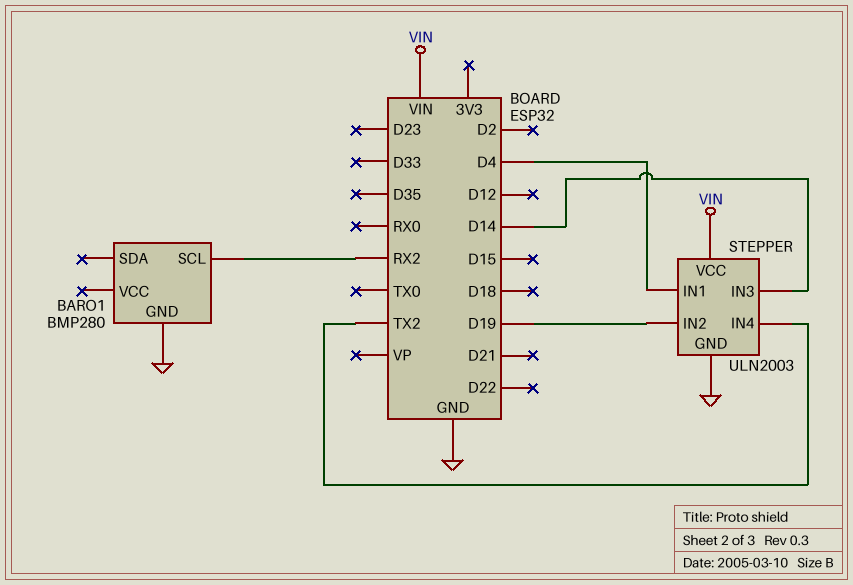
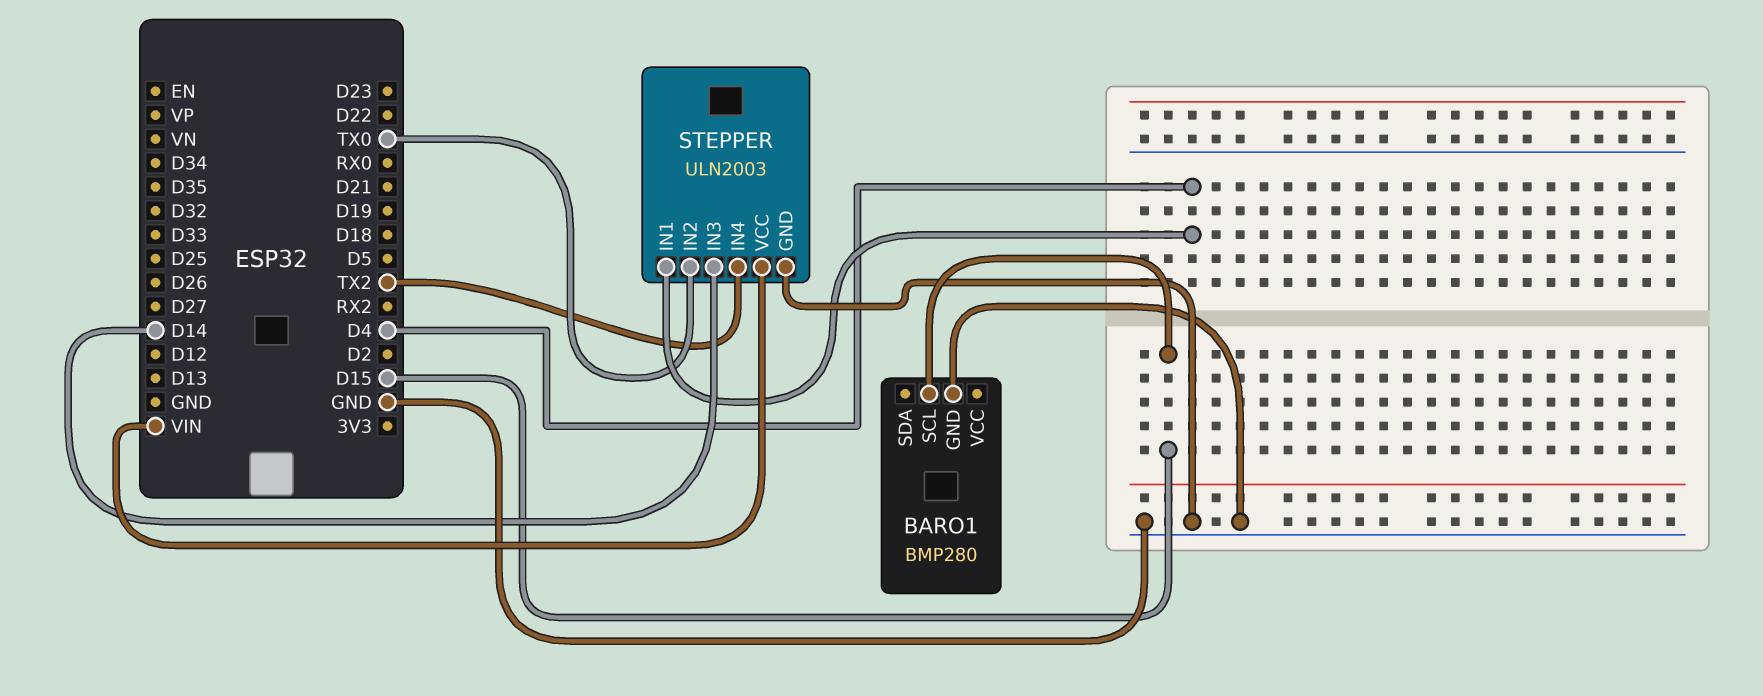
BARO1 pin SCL: RX2 -> D15
STEPPER pin IN2: D19 -> TX0

